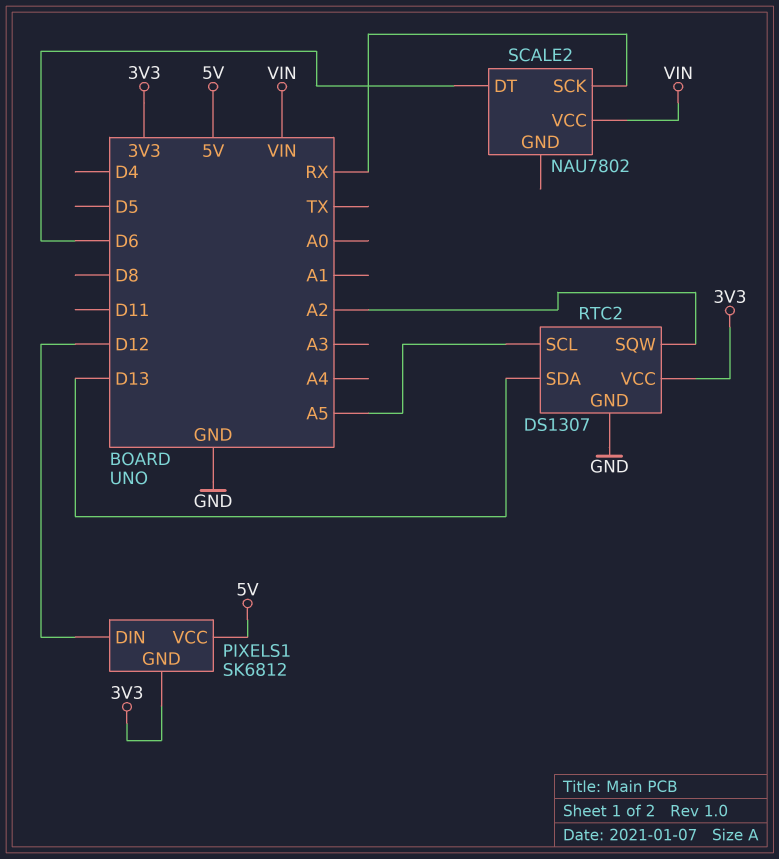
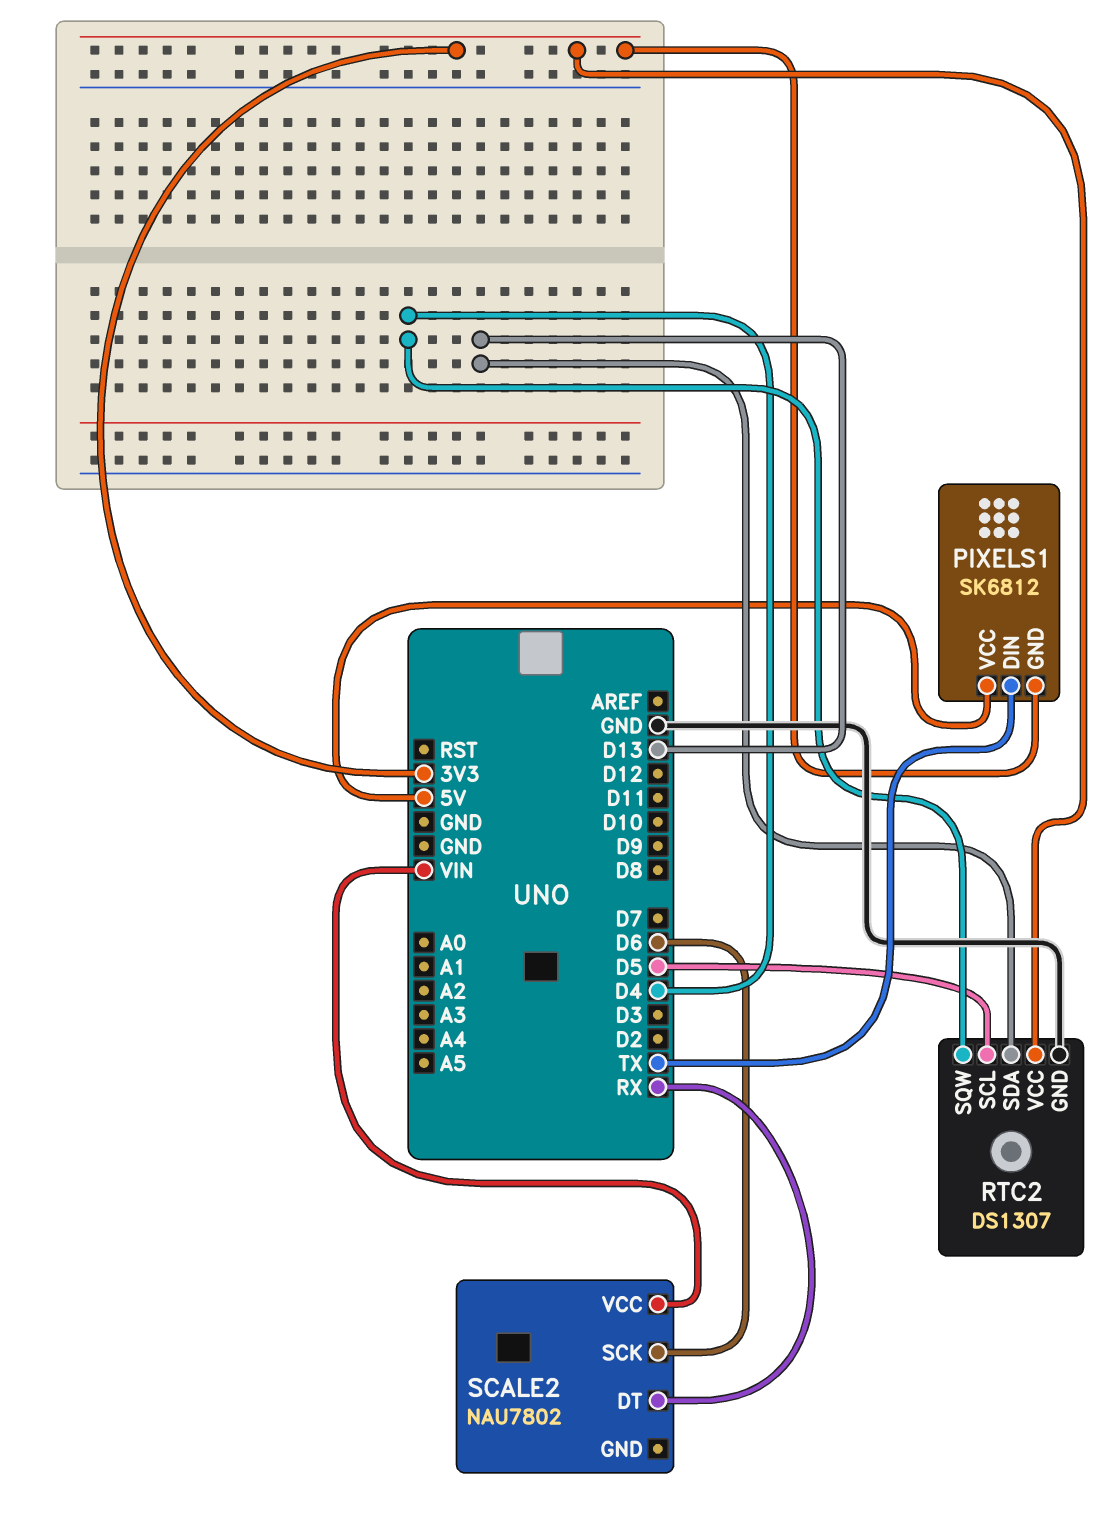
PIXELS1 pin DIN: D12 -> TX
RTC2 pin SCL: A5 -> D5
RTC2 pin SQW: A2 -> D4
SCALE2 pin DT: D6 -> RX
SCALE2 pin SCK: RX -> D6

